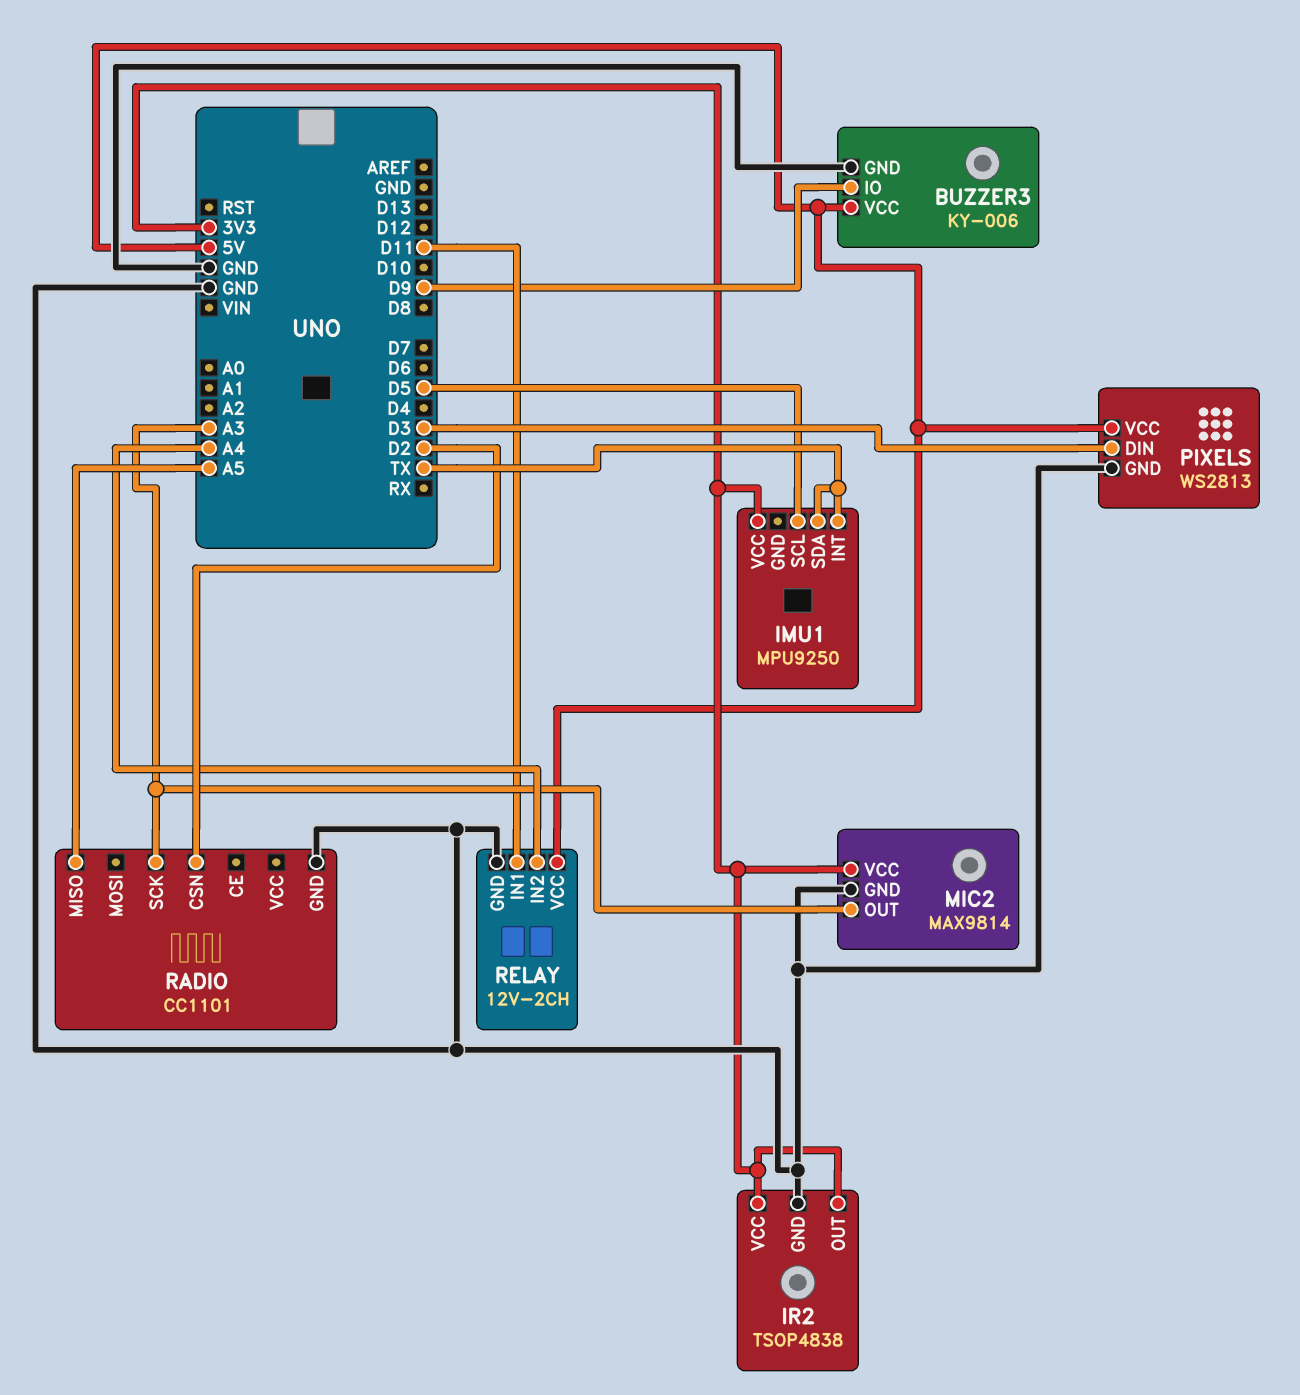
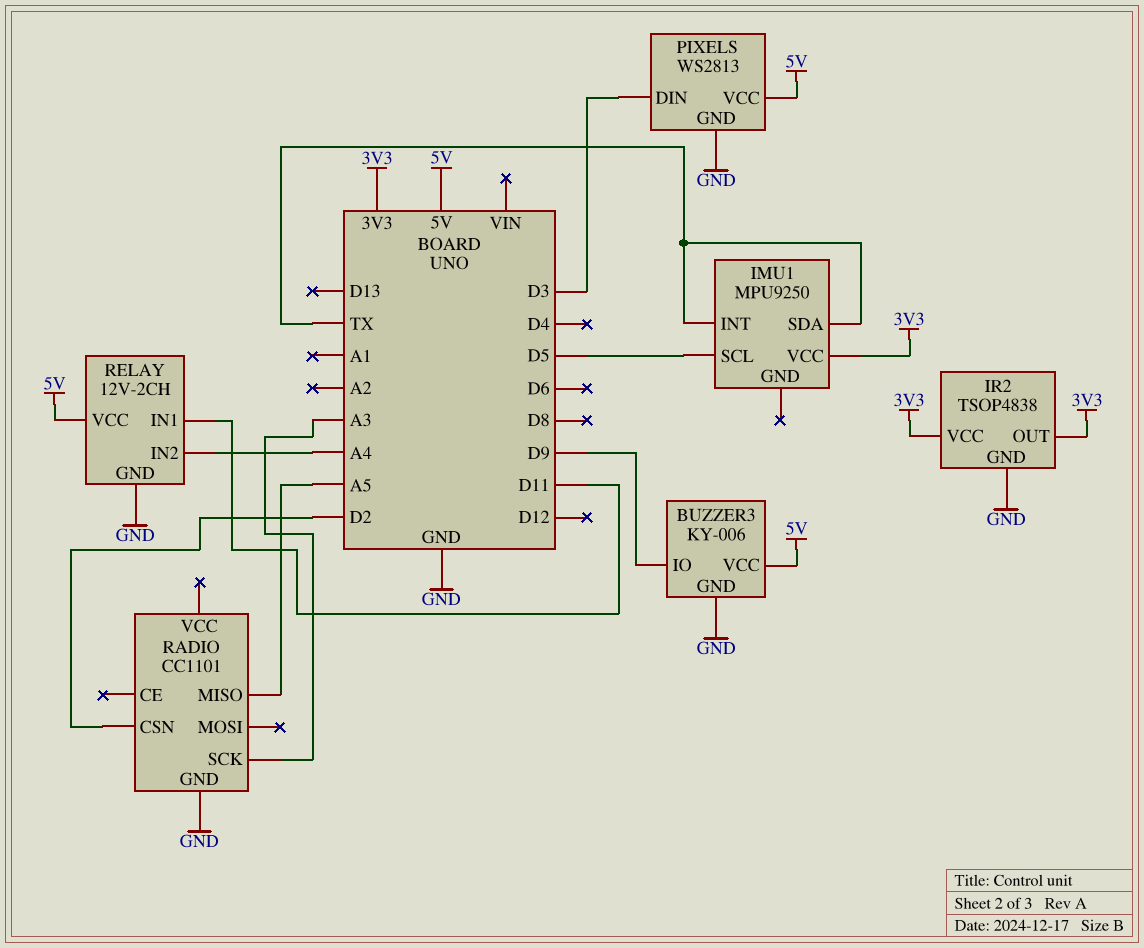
MIC2: MAX9814 -> none
MIC2 pin GND: GND -> none
MIC2 pin OUT: A3 -> none
MIC2 pin VCC: 3V3 -> none

